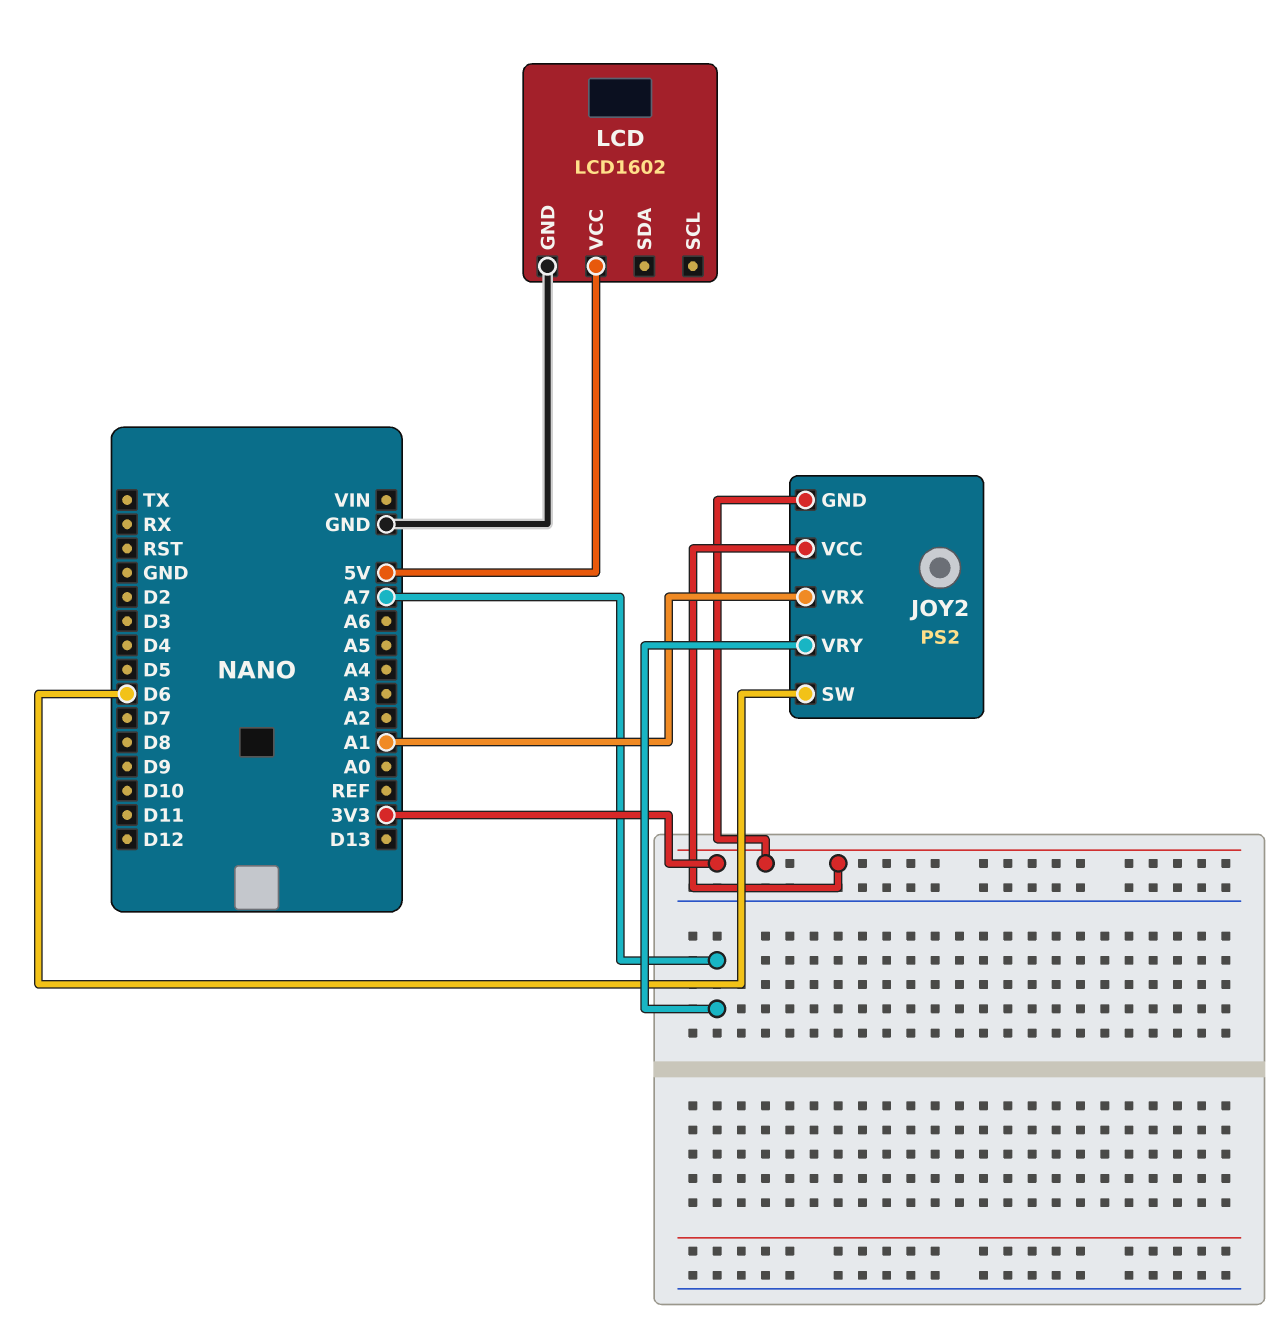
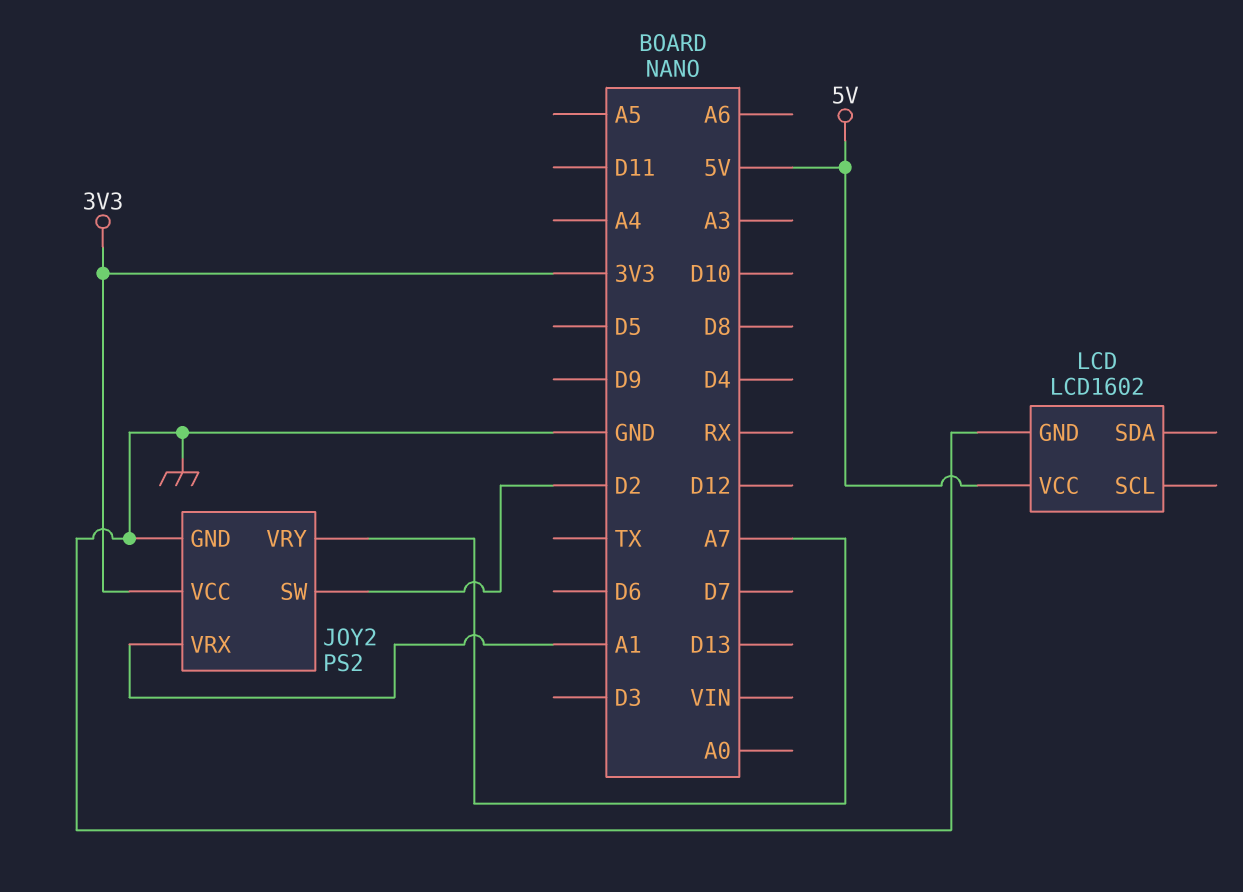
JOY2 pin GND: 3V3 -> GND
JOY2 pin SW: D6 -> D2

